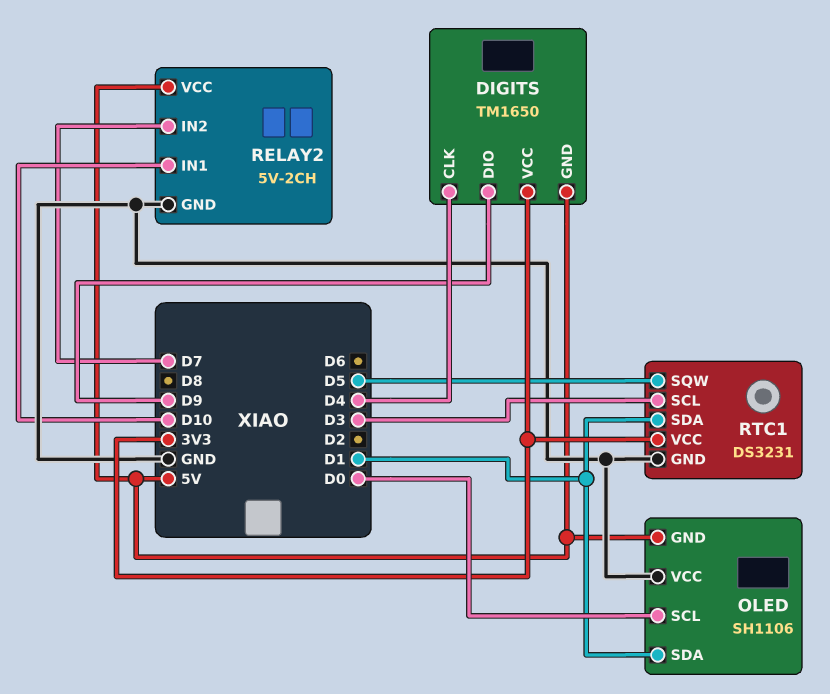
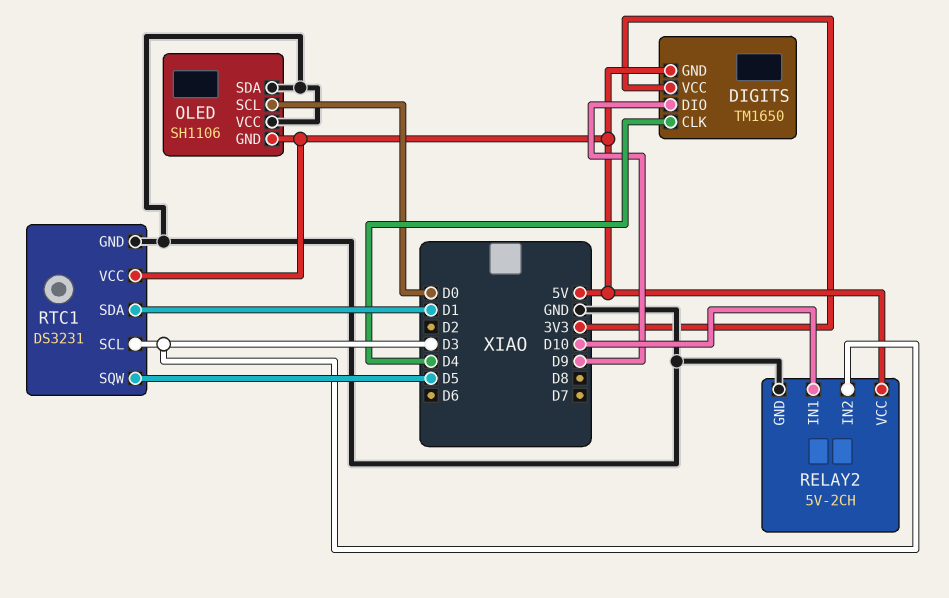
OLED pin SDA: D1 -> GND
RELAY2 pin IN2: D7 -> D3
RTC1 pin VCC: 3V3 -> 5V

